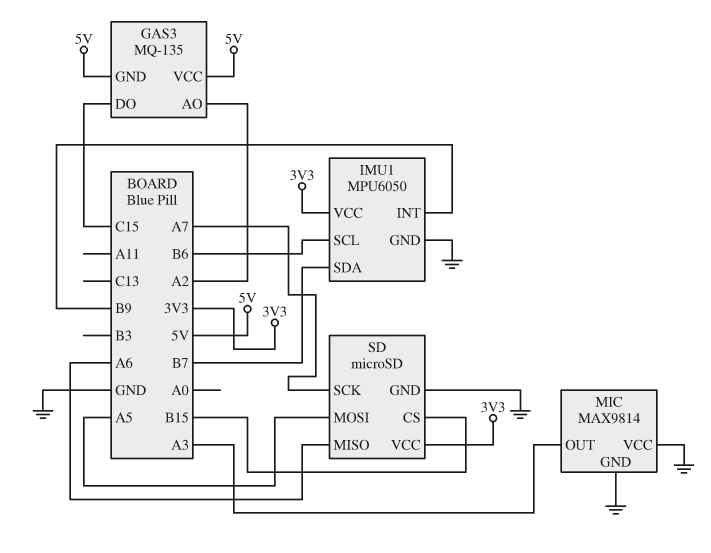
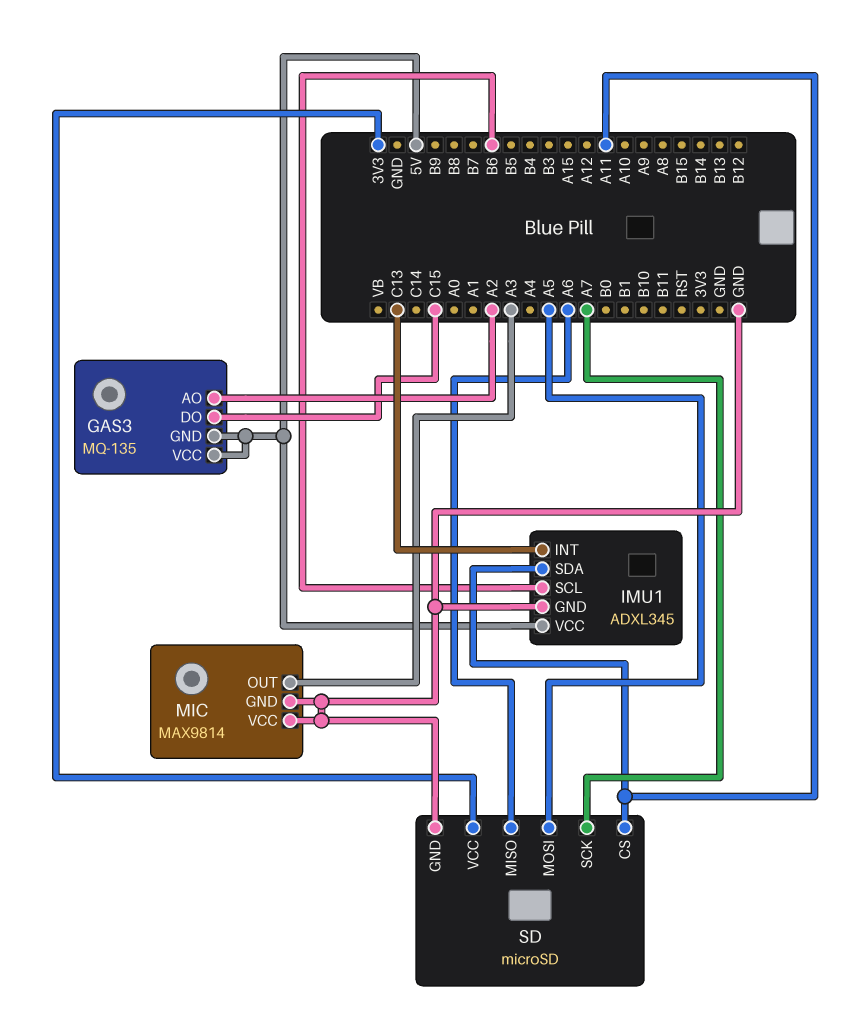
IMU1: MPU6050 -> ADXL345
IMU1 pin INT: B9 -> C13
IMU1 pin SDA: B7 -> A11
IMU1 pin VCC: 3V3 -> 5V
SD pin CS: B15 -> A11

